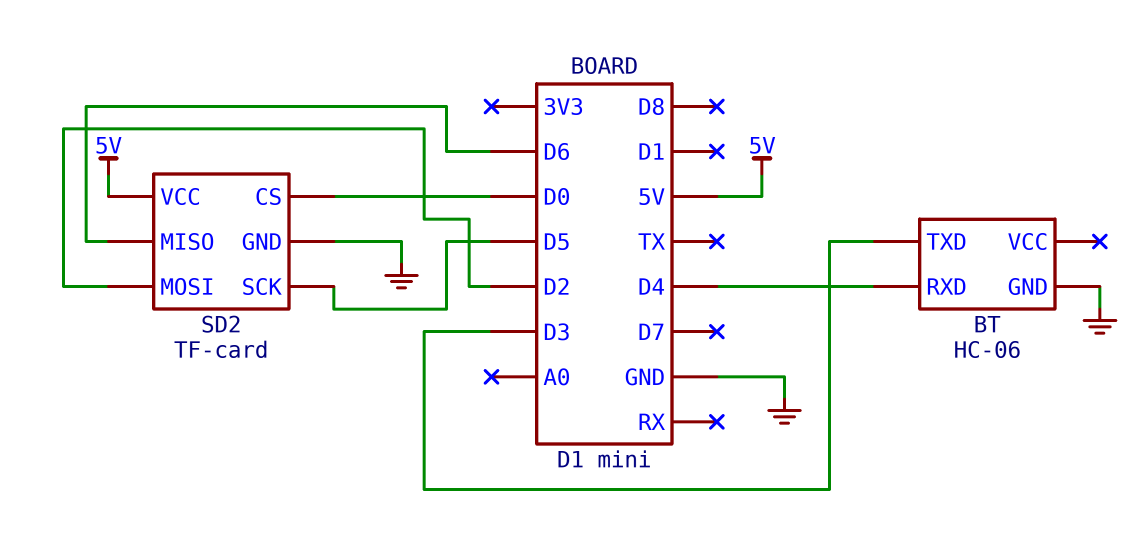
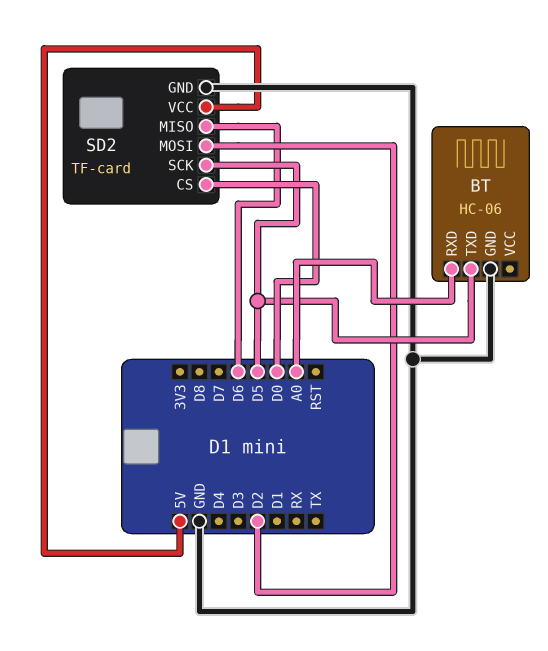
BT pin RXD: D4 -> A0
BT pin TXD: D3 -> D5

